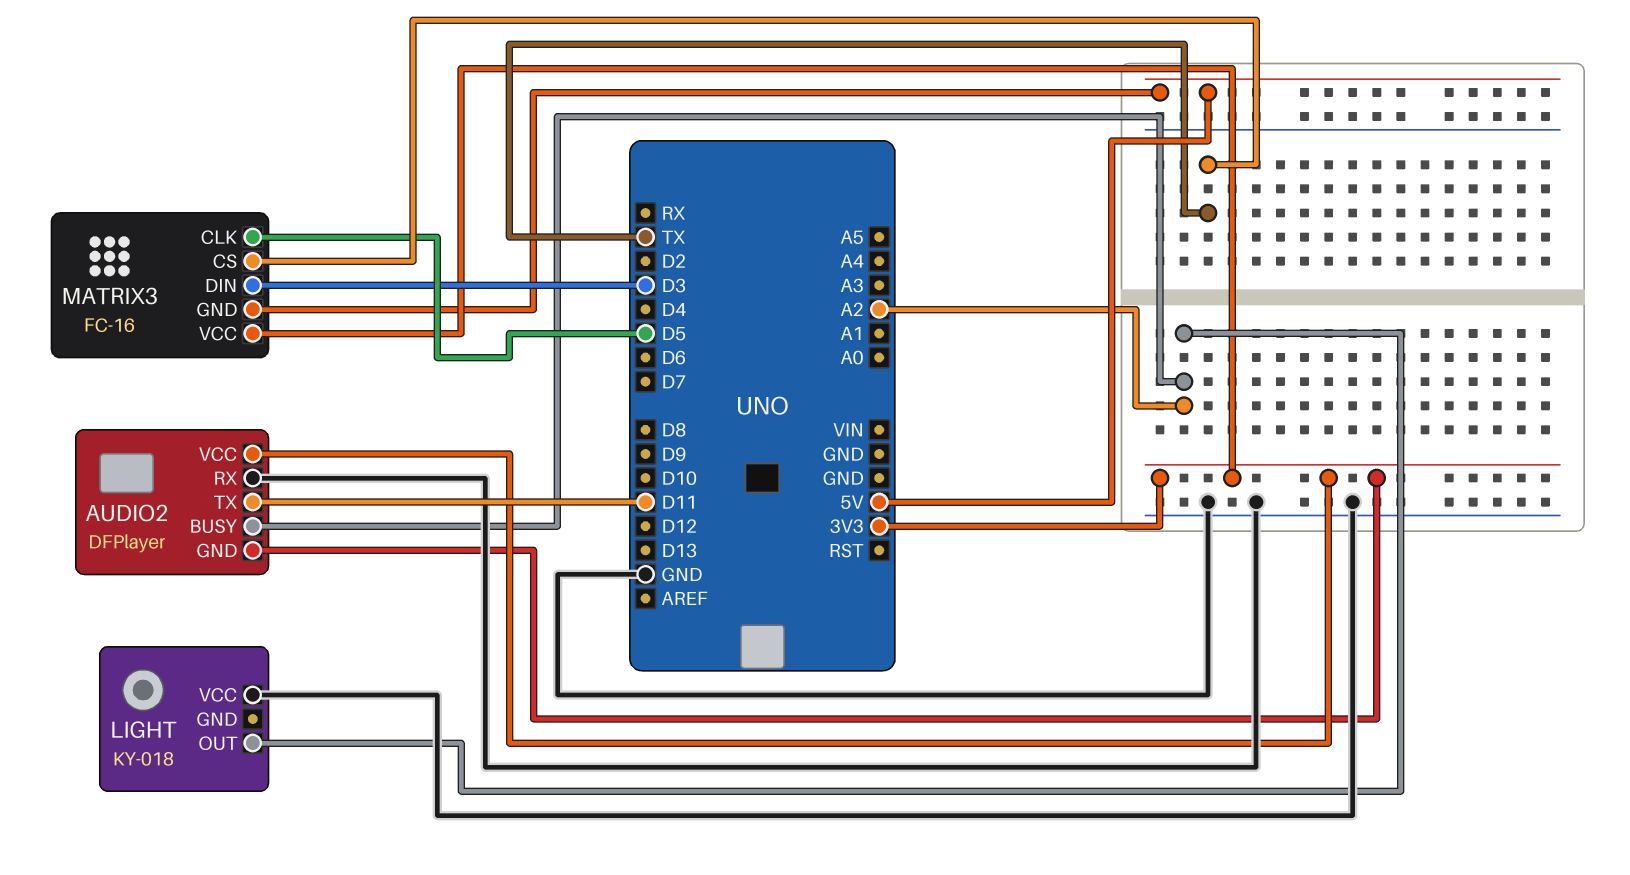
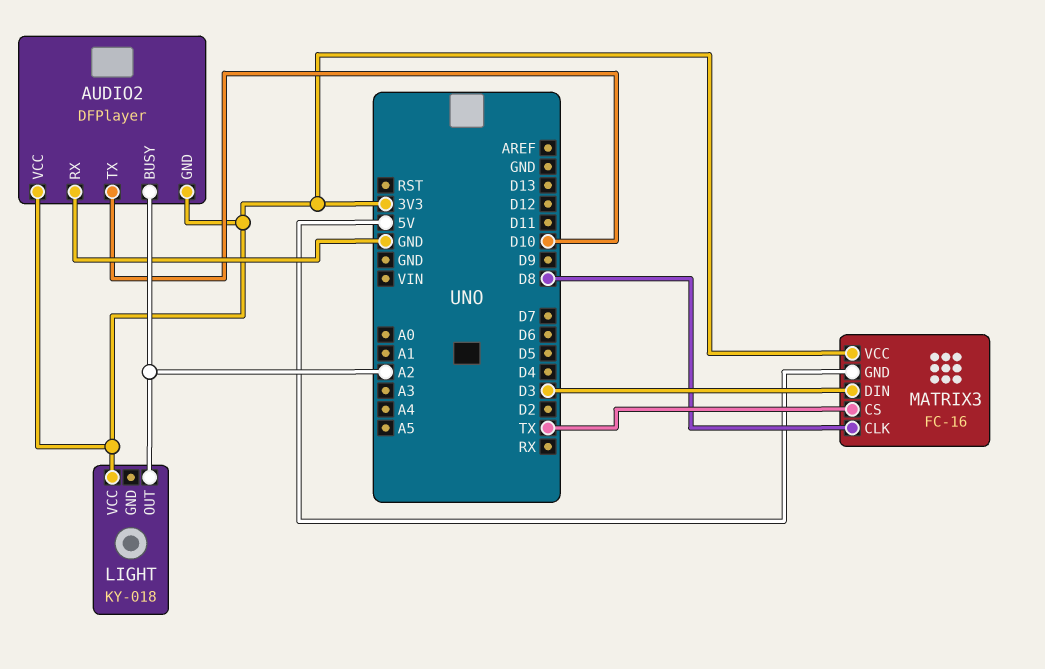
AUDIO2 pin TX: D11 -> D10
LIGHT pin VCC: GND -> 3V3
MATRIX3 pin CLK: D5 -> D8

